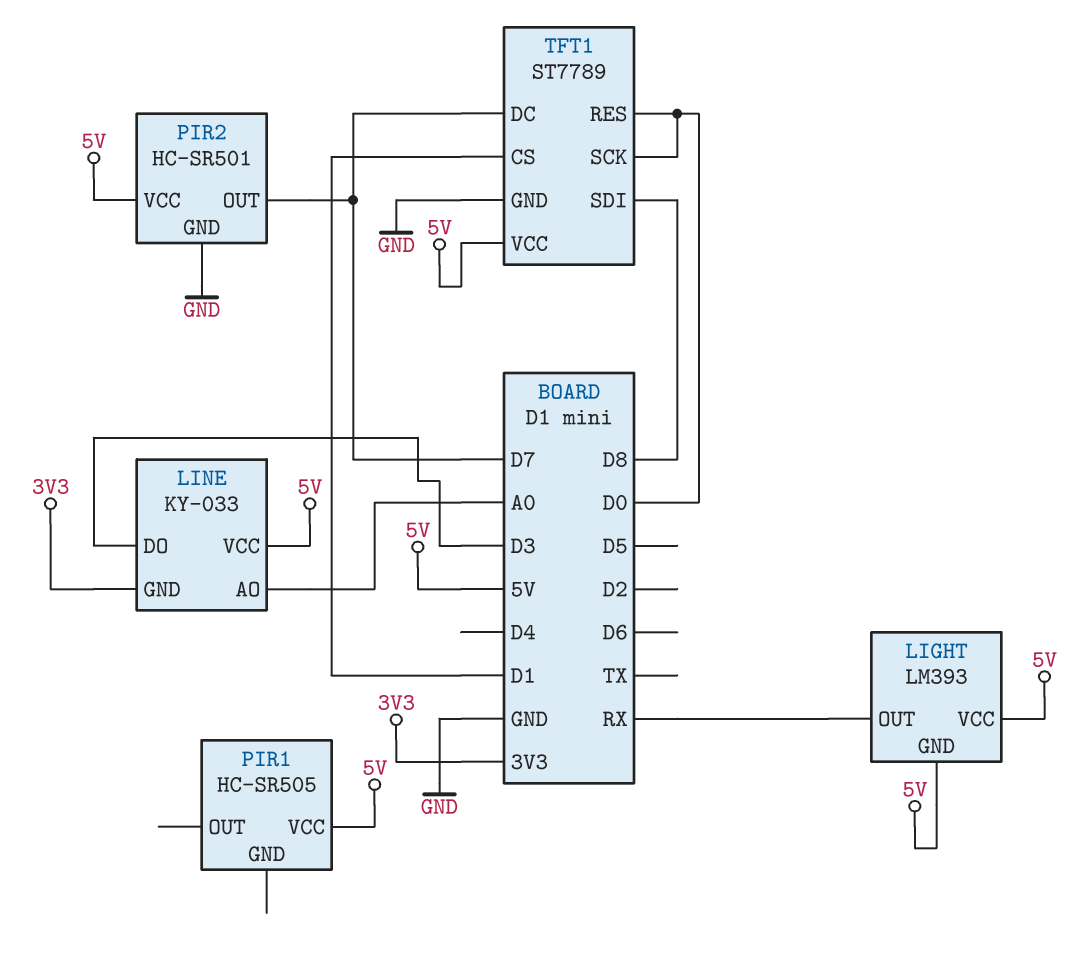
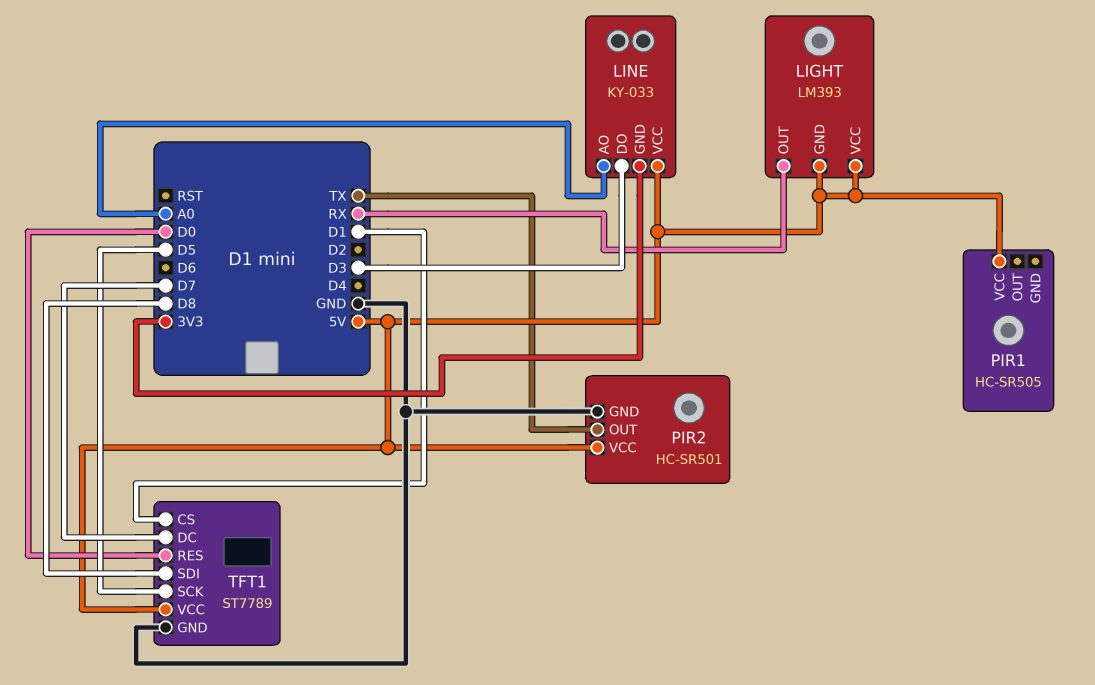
PIR2 pin OUT: D7 -> TX
TFT1 pin SCK: D0 -> D5

